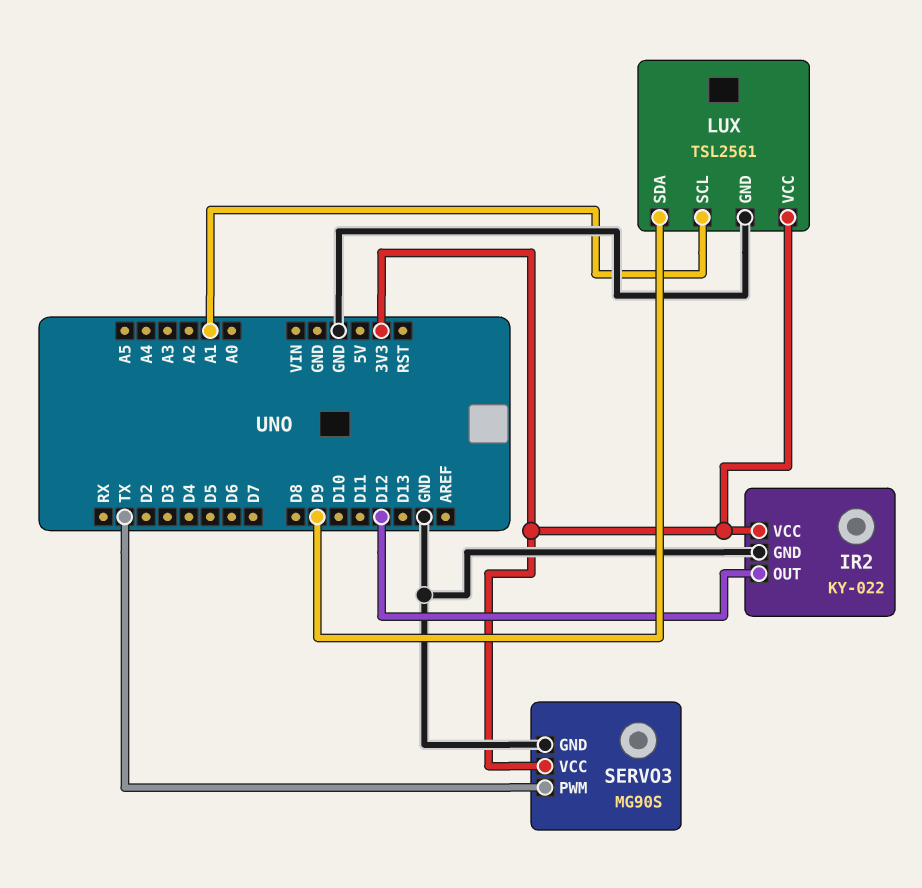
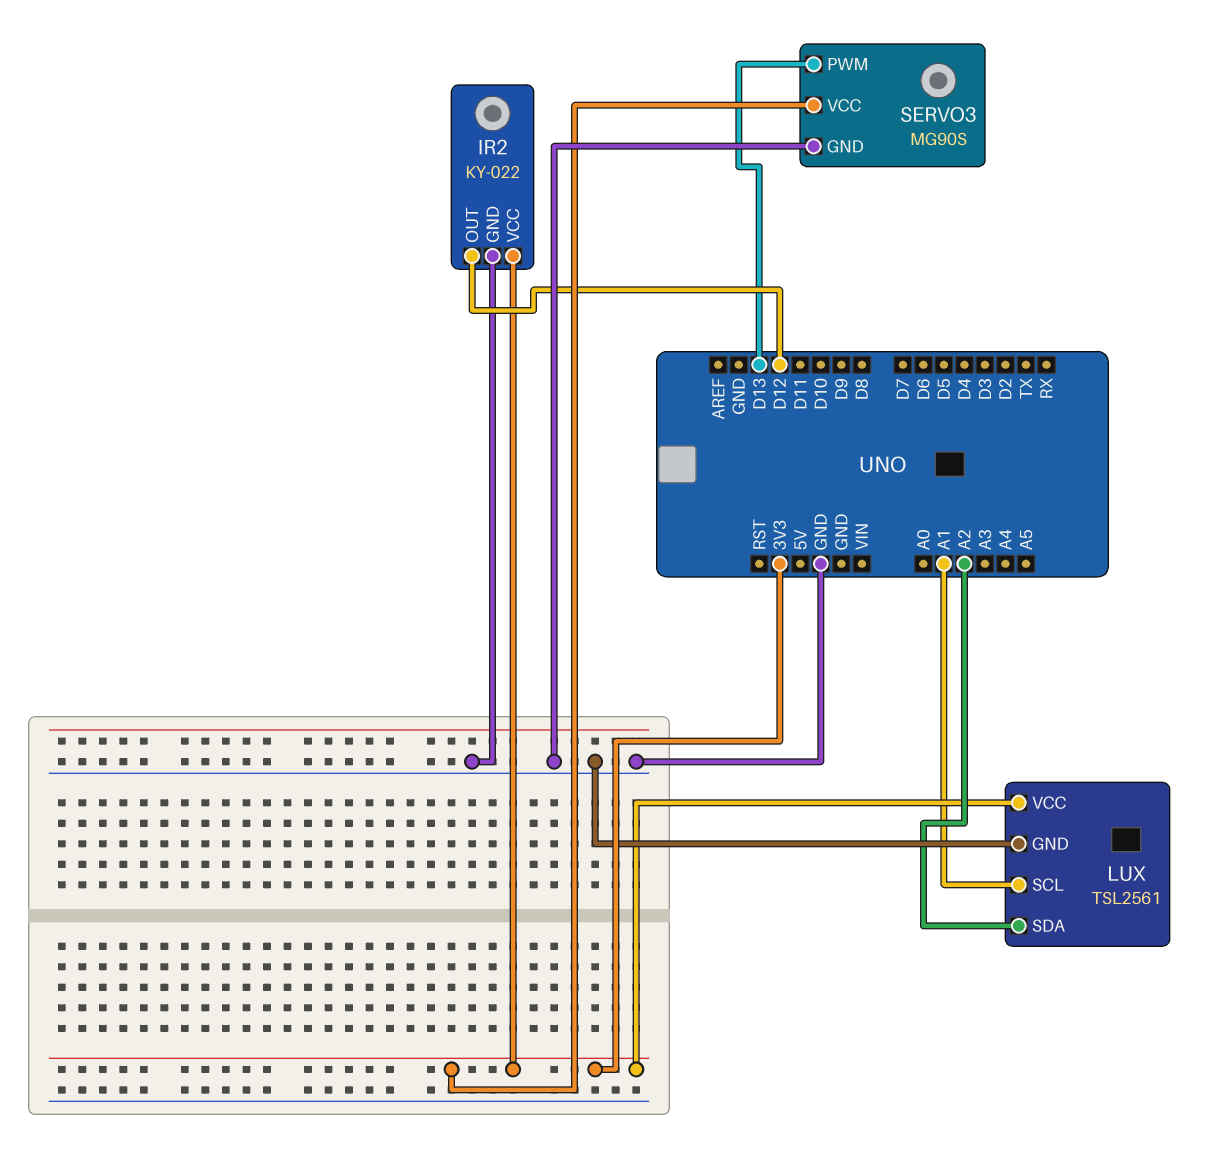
LUX pin SDA: D9 -> A2
SERVO3 pin PWM: TX -> D13

